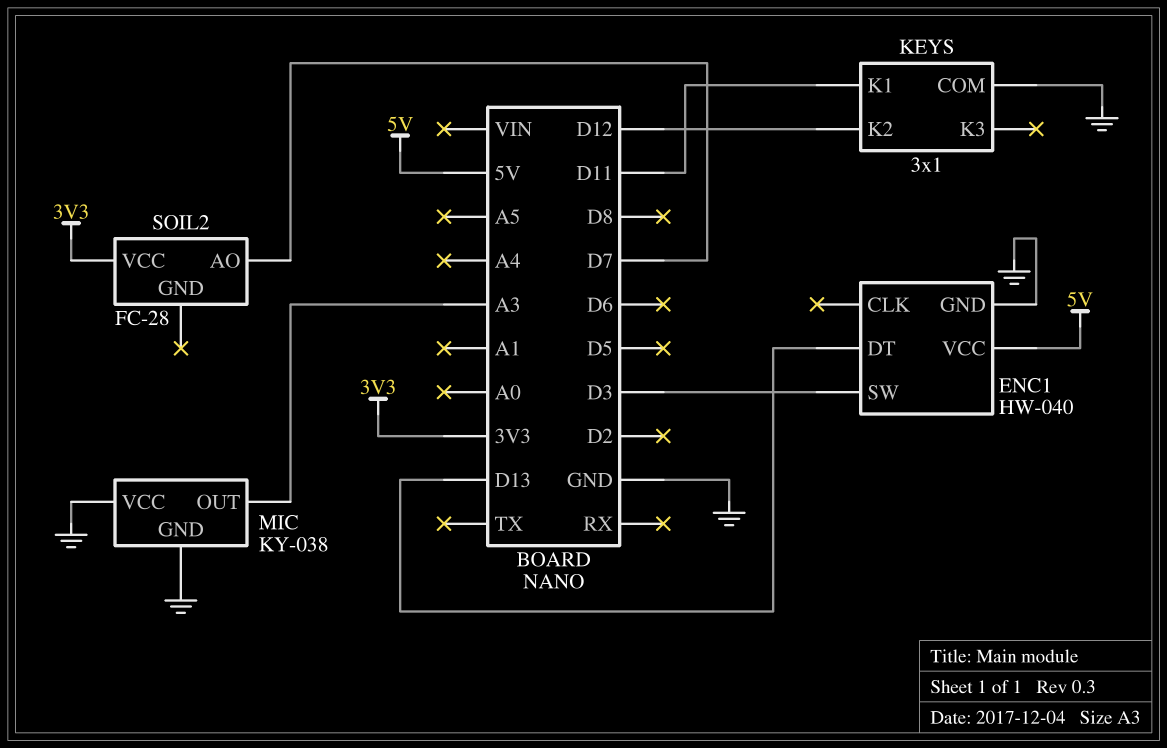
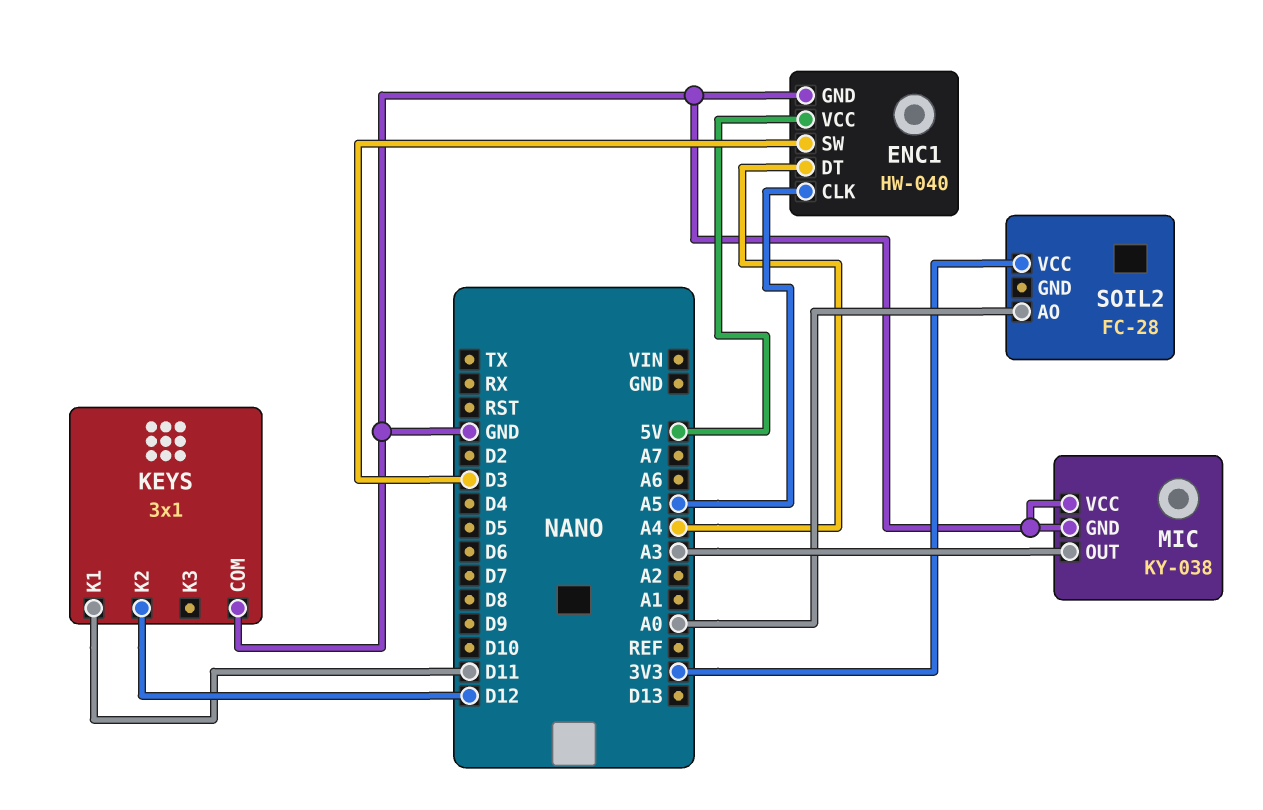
ENC1 pin CLK: none -> A5
ENC1 pin DT: D13 -> A4
SOIL2 pin AO: D7 -> A0

